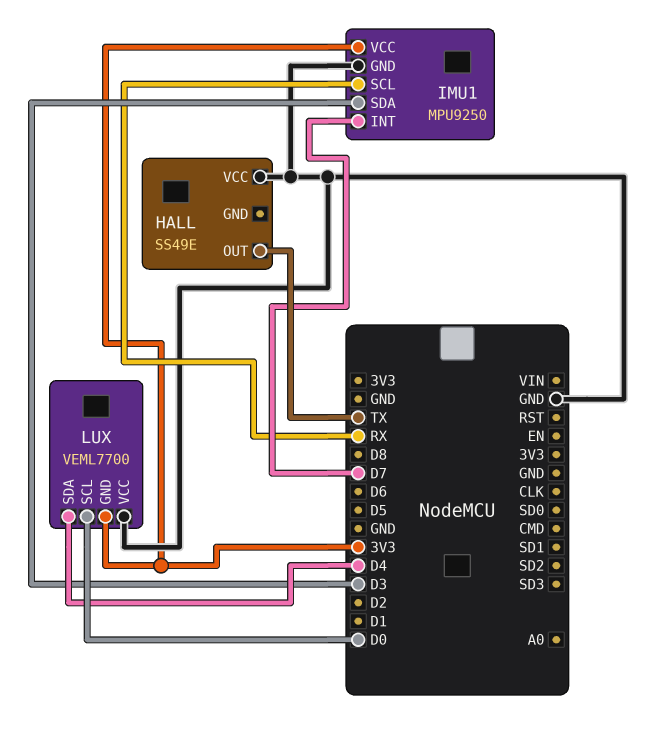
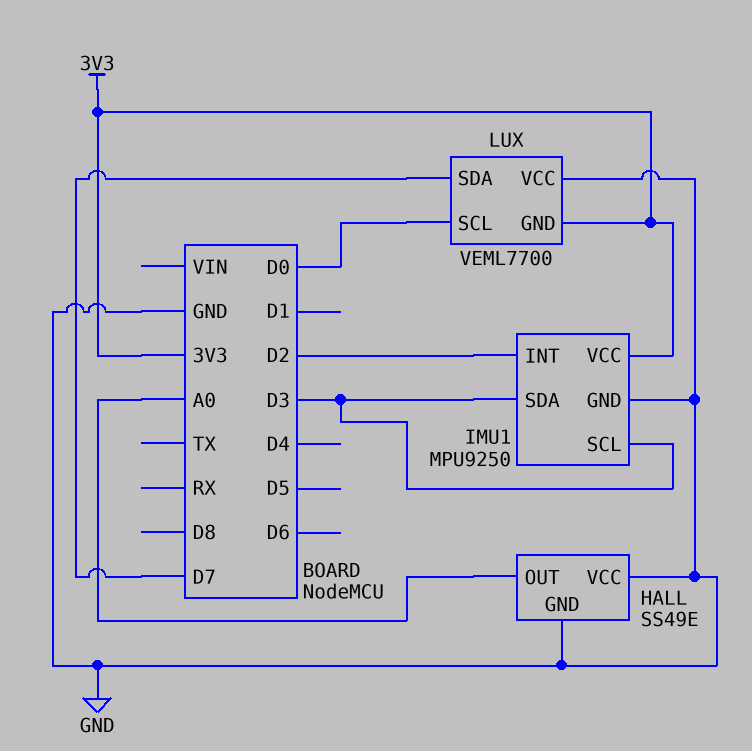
HALL pin GND: none -> GND
HALL pin OUT: TX -> A0
IMU1 pin INT: D7 -> D2
IMU1 pin SCL: RX -> D3
LUX pin SDA: D4 -> D7

